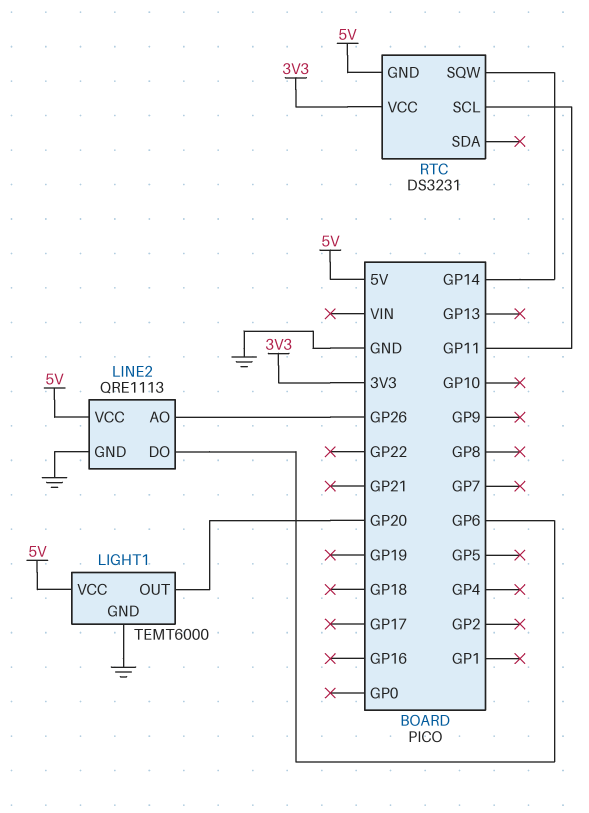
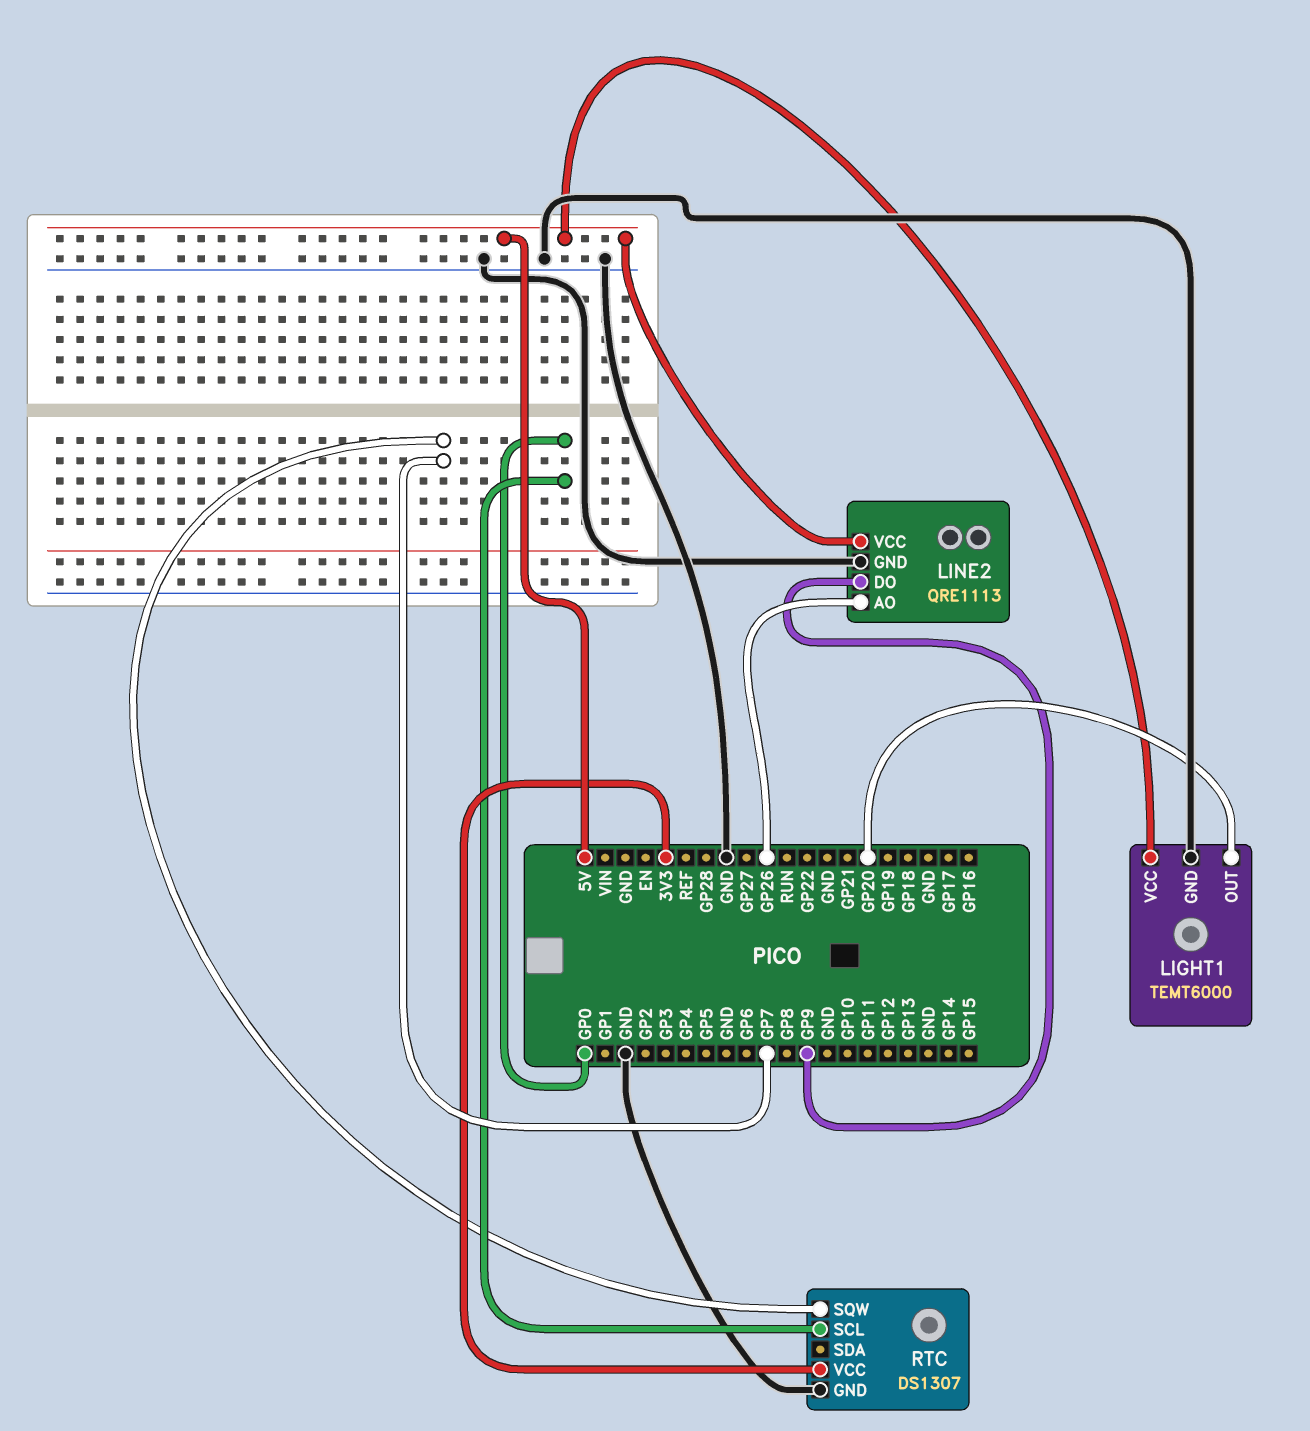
LINE2 pin DO: GP6 -> GP9
RTC: DS3231 -> DS1307
RTC pin GND: 5V -> GND
RTC pin SCL: GP11 -> GP0
RTC pin SQW: GP14 -> GP7

